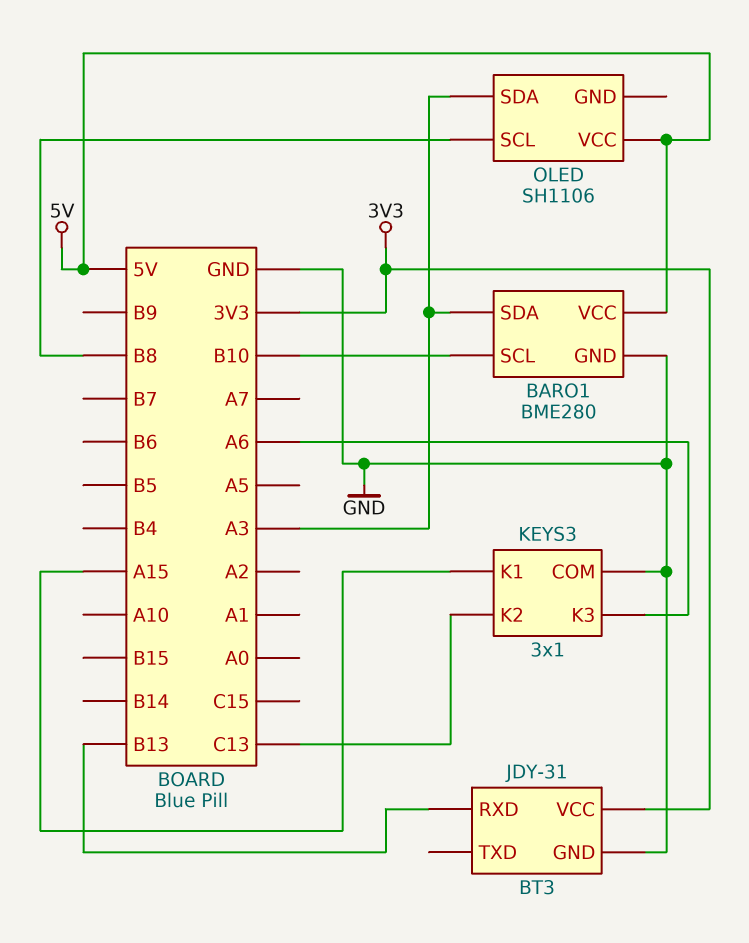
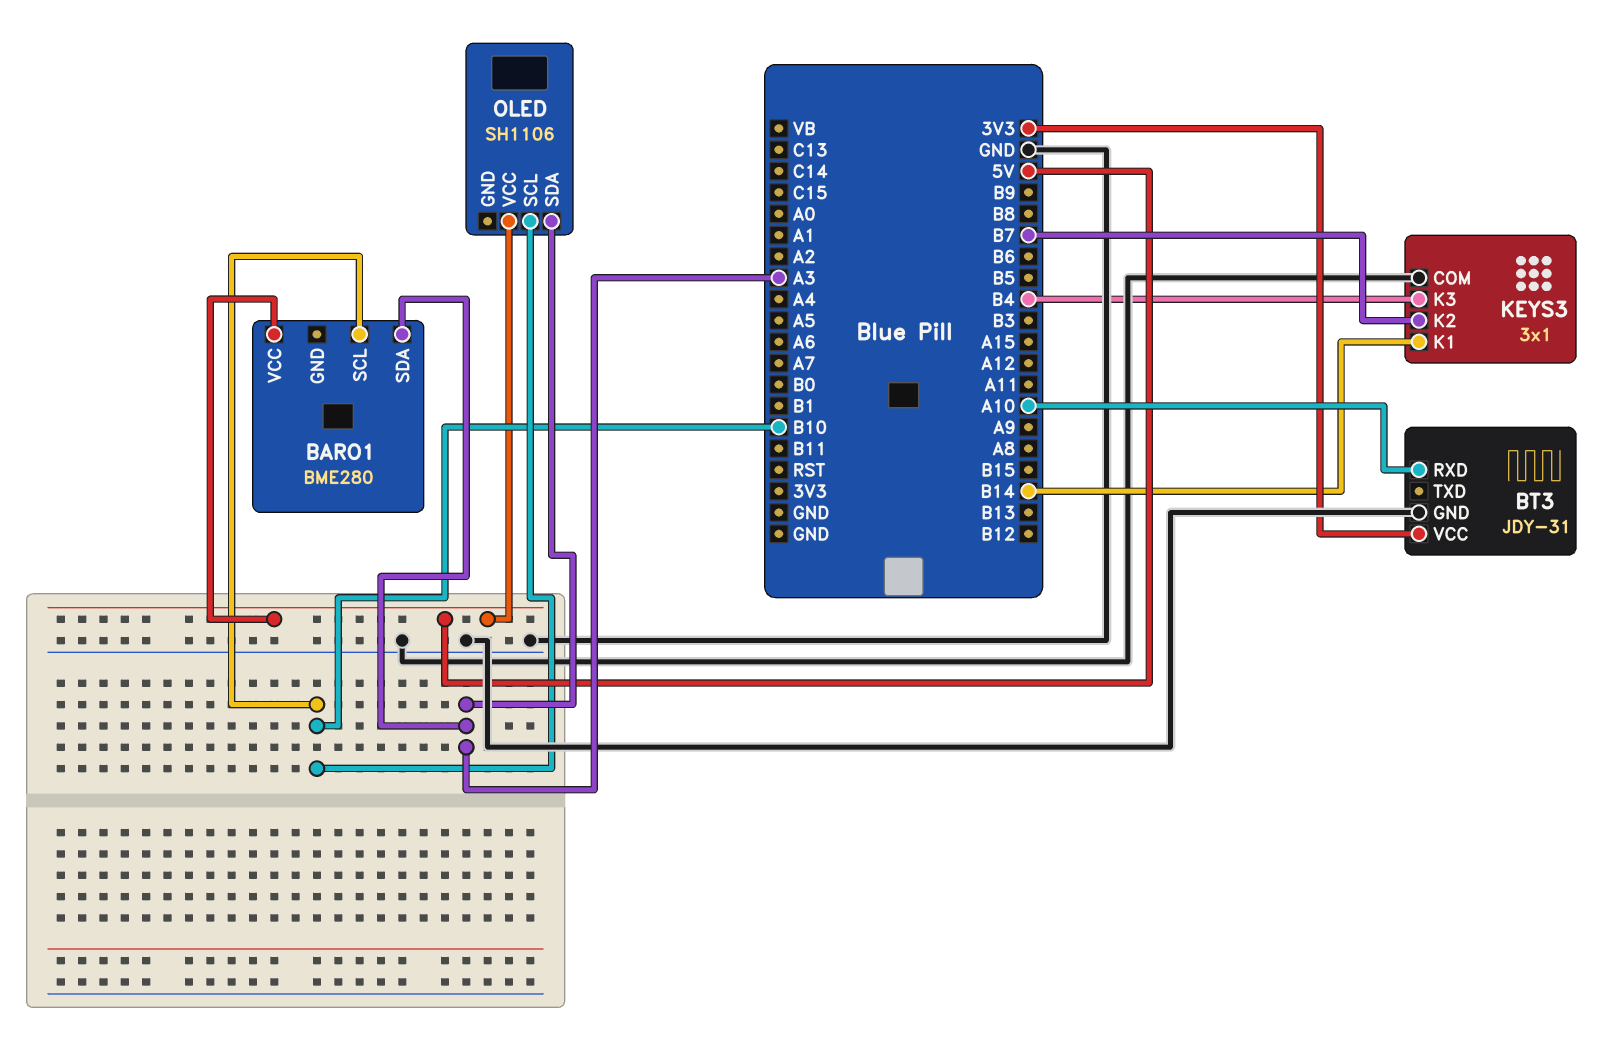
BARO1 pin GND: GND -> none
BT3 pin RXD: B13 -> A10
KEYS3 pin K1: A15 -> B14
KEYS3 pin K2: C13 -> B7
KEYS3 pin K3: A6 -> B4
OLED pin SCL: B8 -> B10

